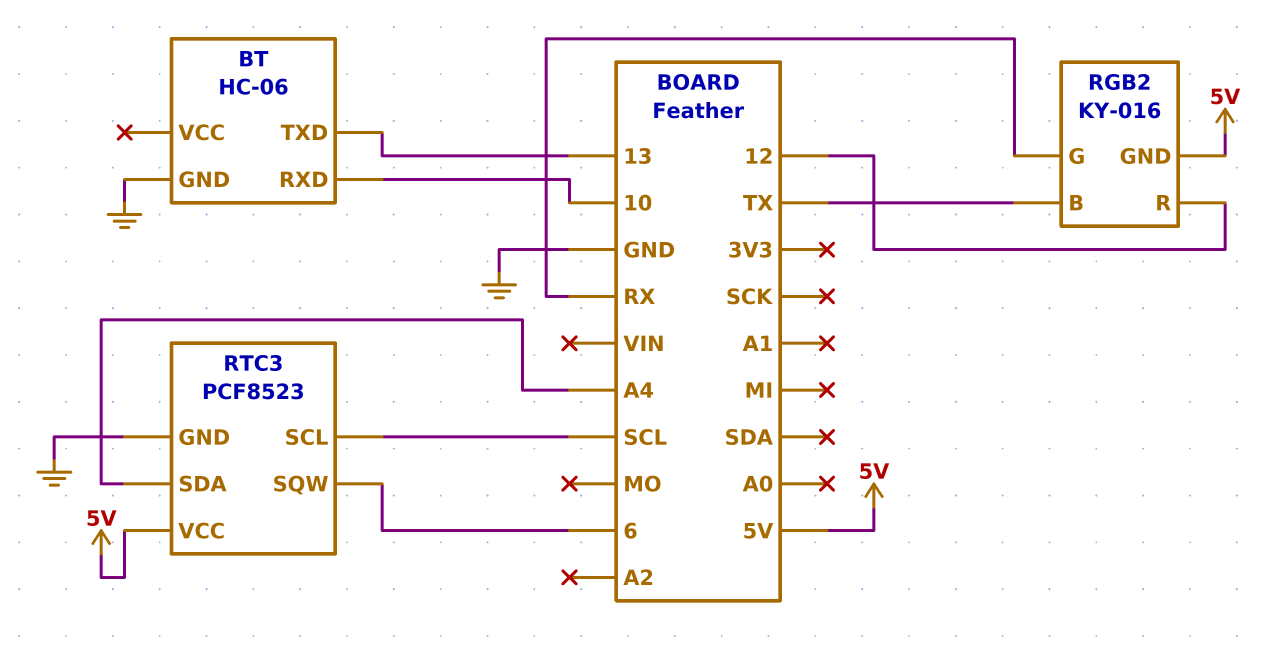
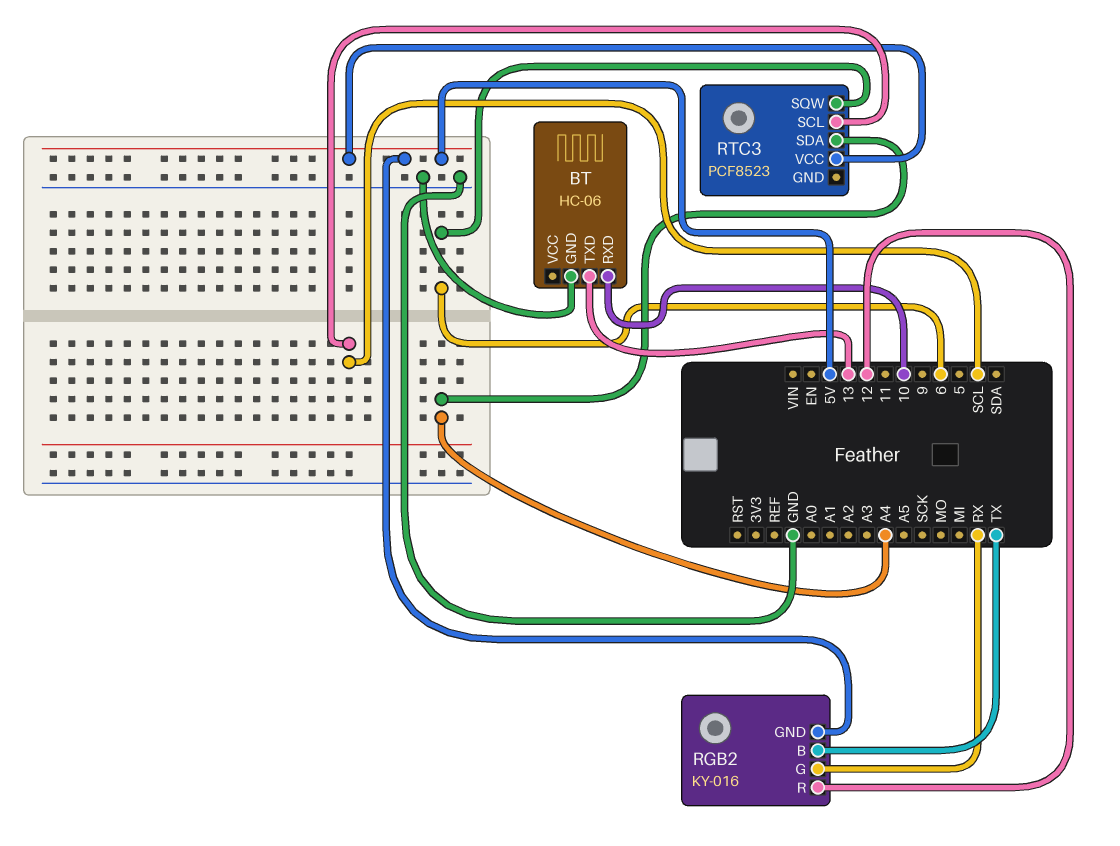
RTC3 pin GND: GND -> none

